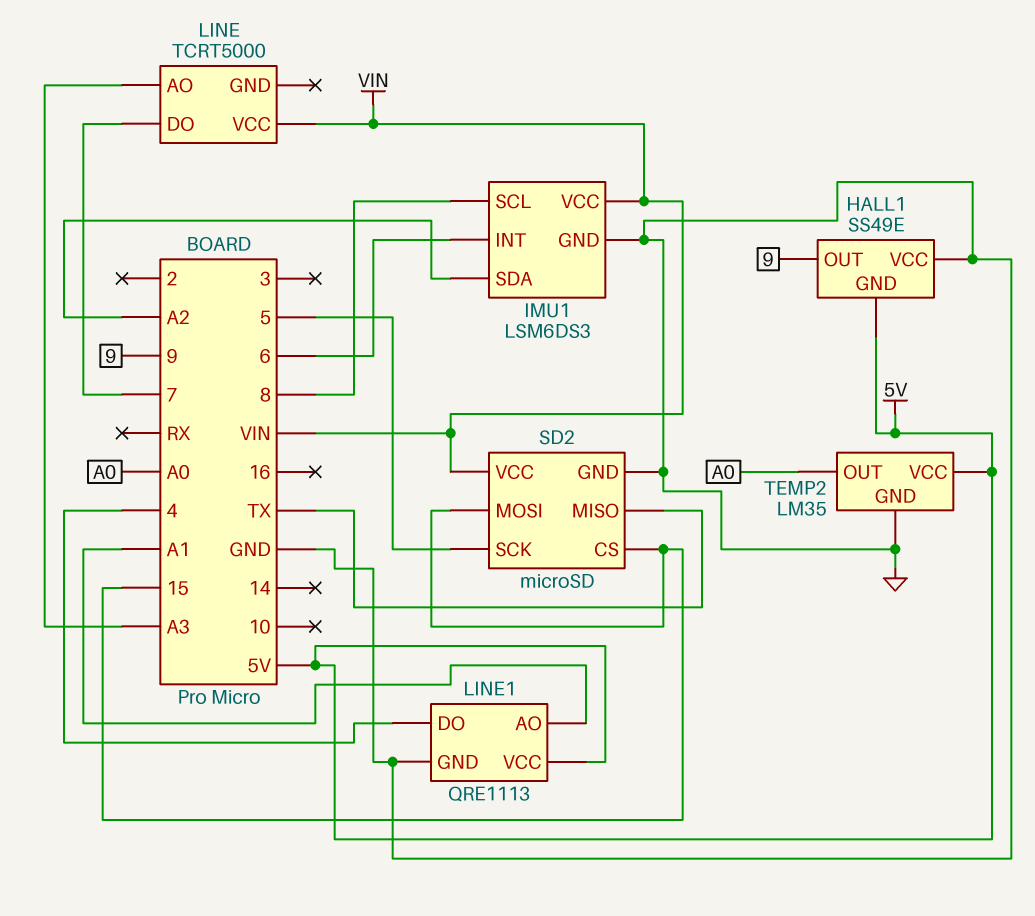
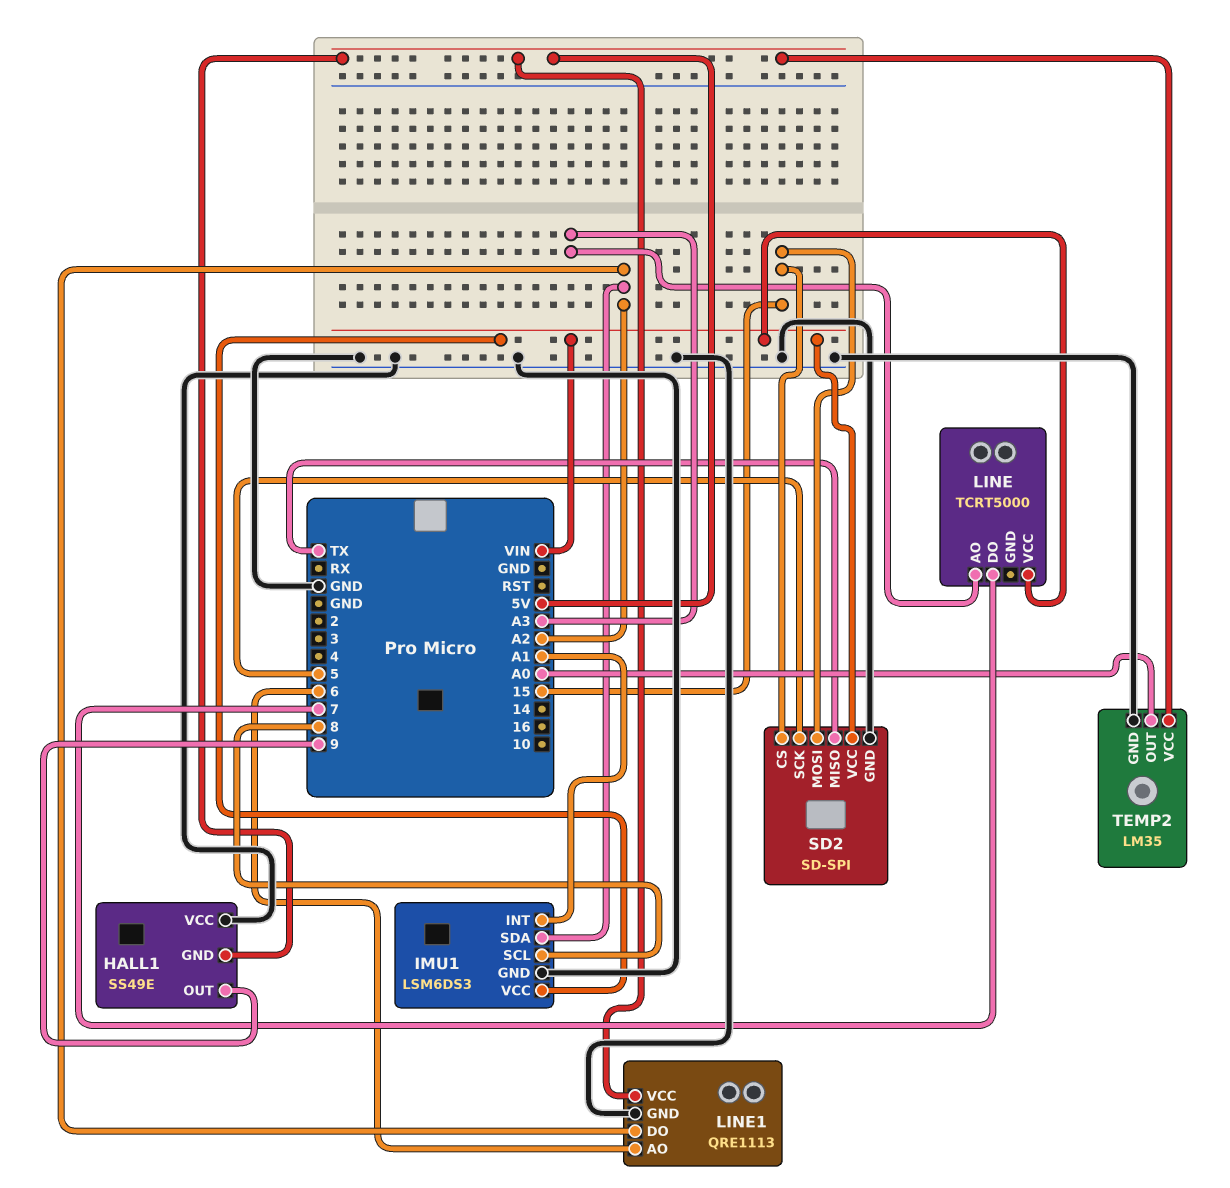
IMU1 pin INT: 6 -> A1
LINE1 pin AO: A1 -> 6
LINE1 pin DO: 4 -> A2
SD2: microSD -> SD-SPI

